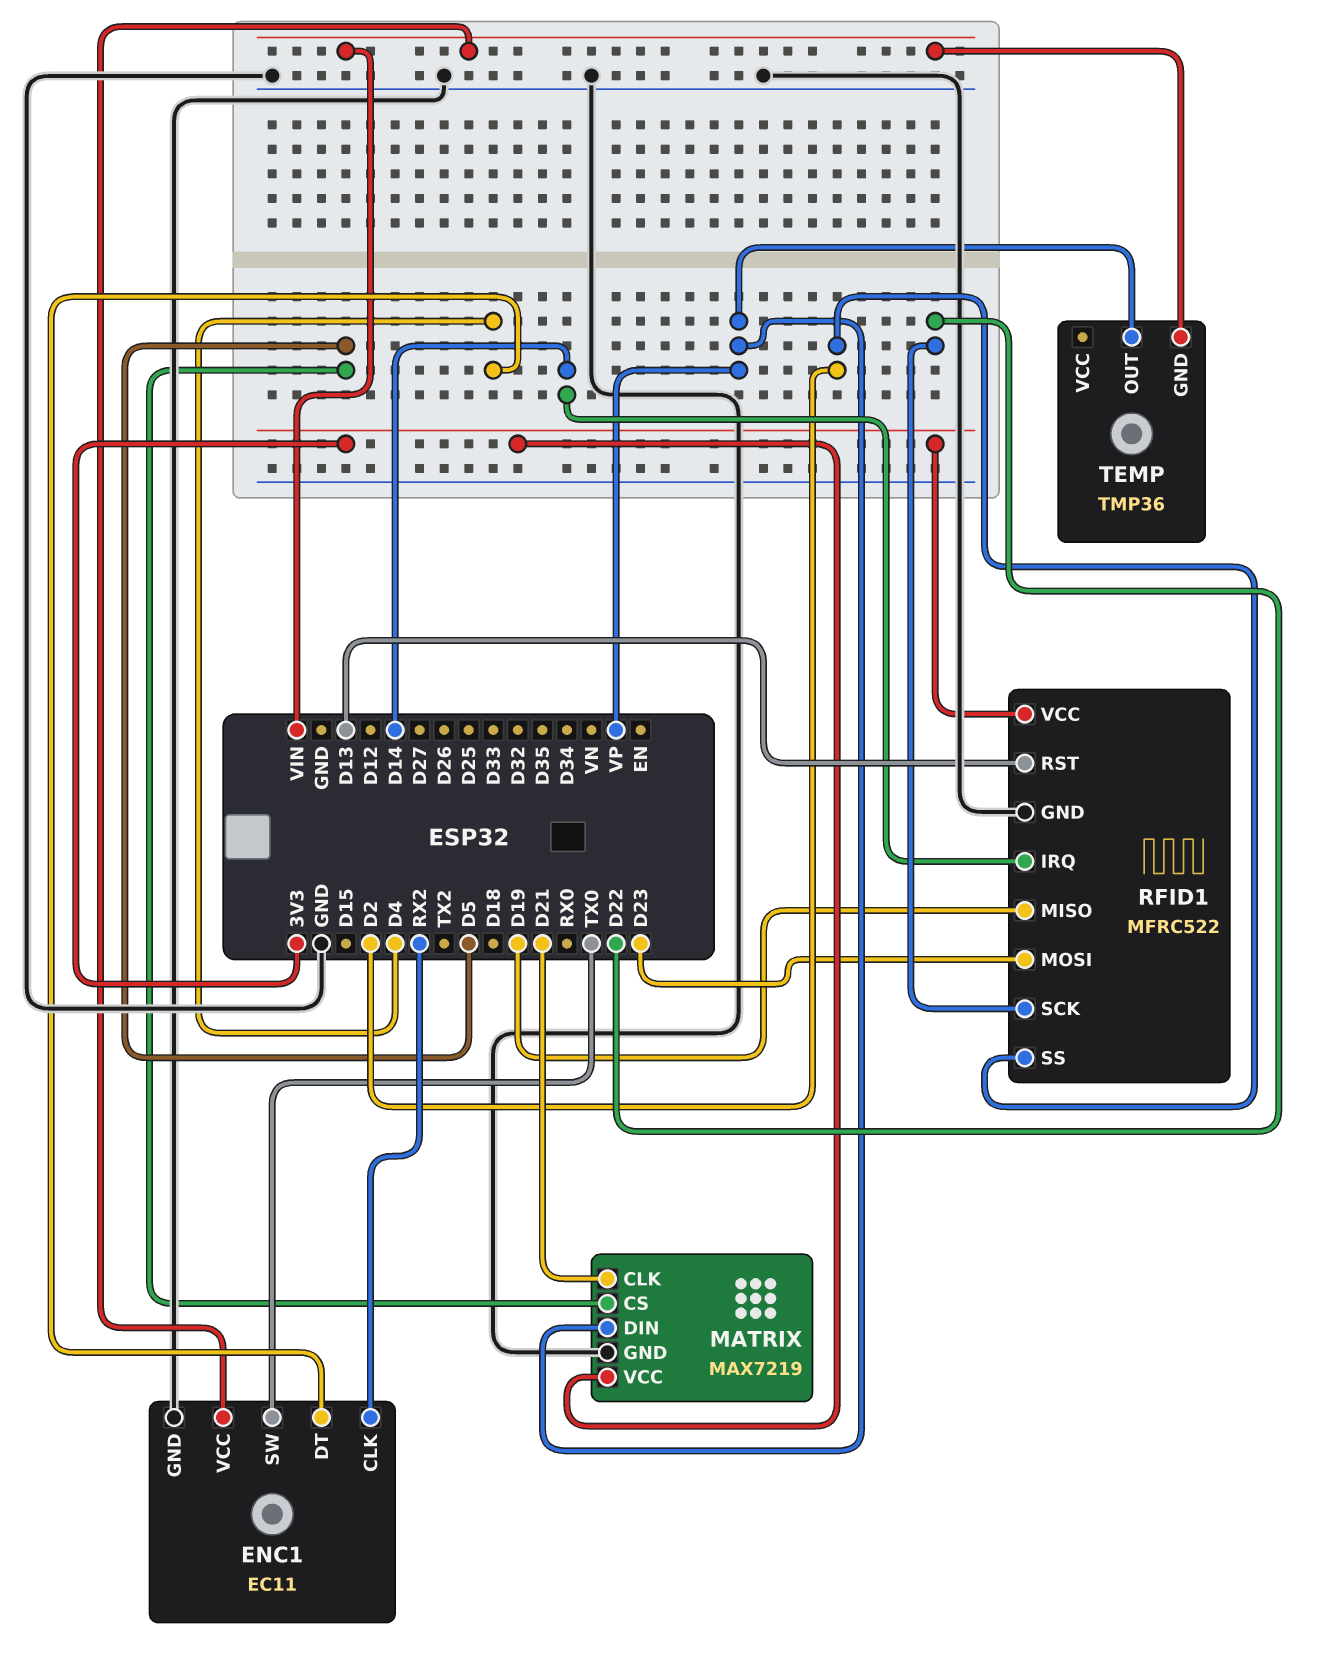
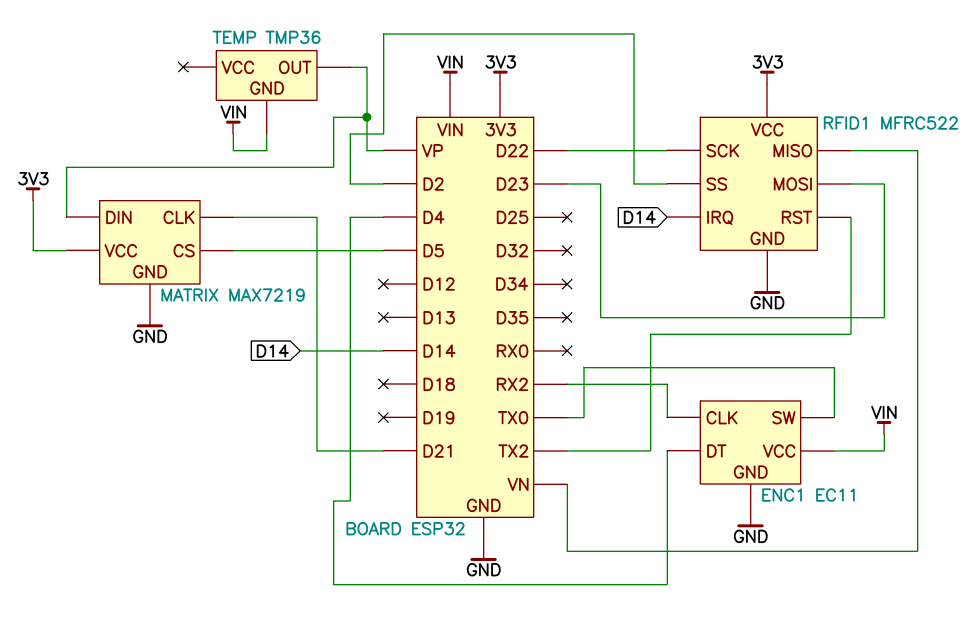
RFID1 pin MISO: D19 -> VN
RFID1 pin RST: D13 -> TX2

